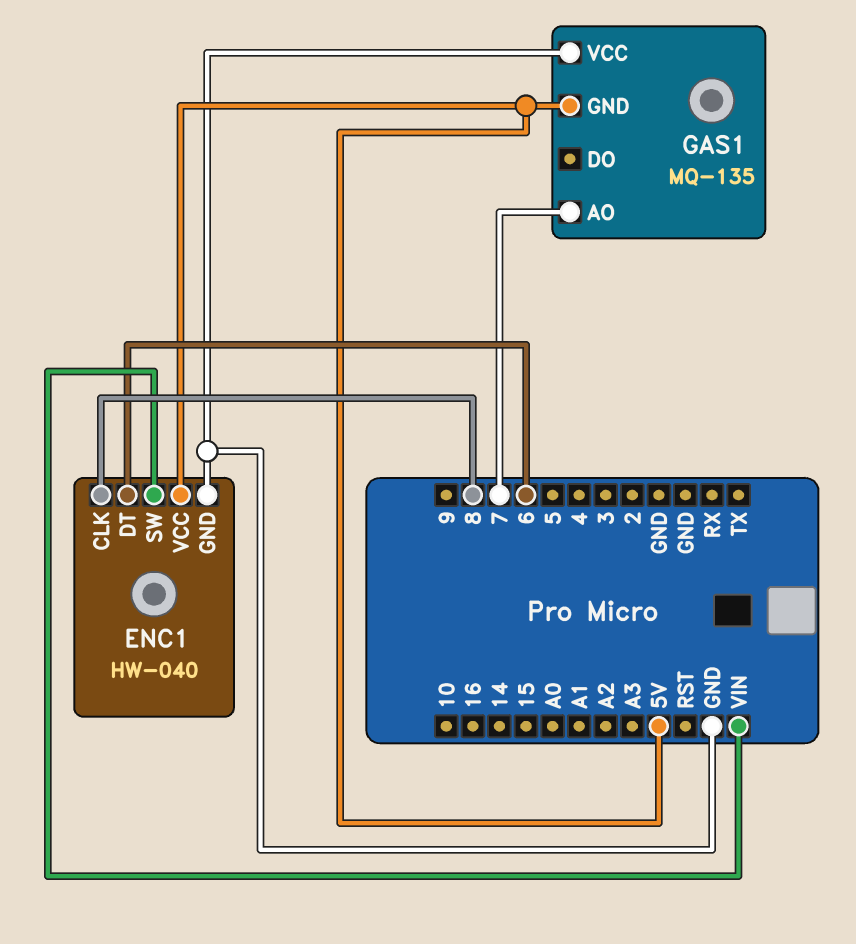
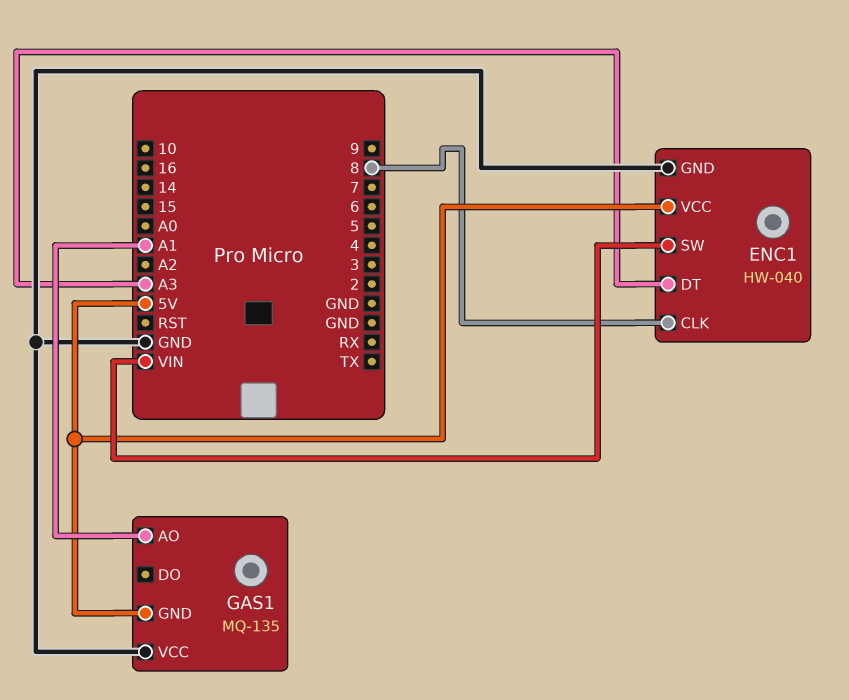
ENC1 pin DT: 6 -> A3
GAS1 pin AO: 7 -> A1

